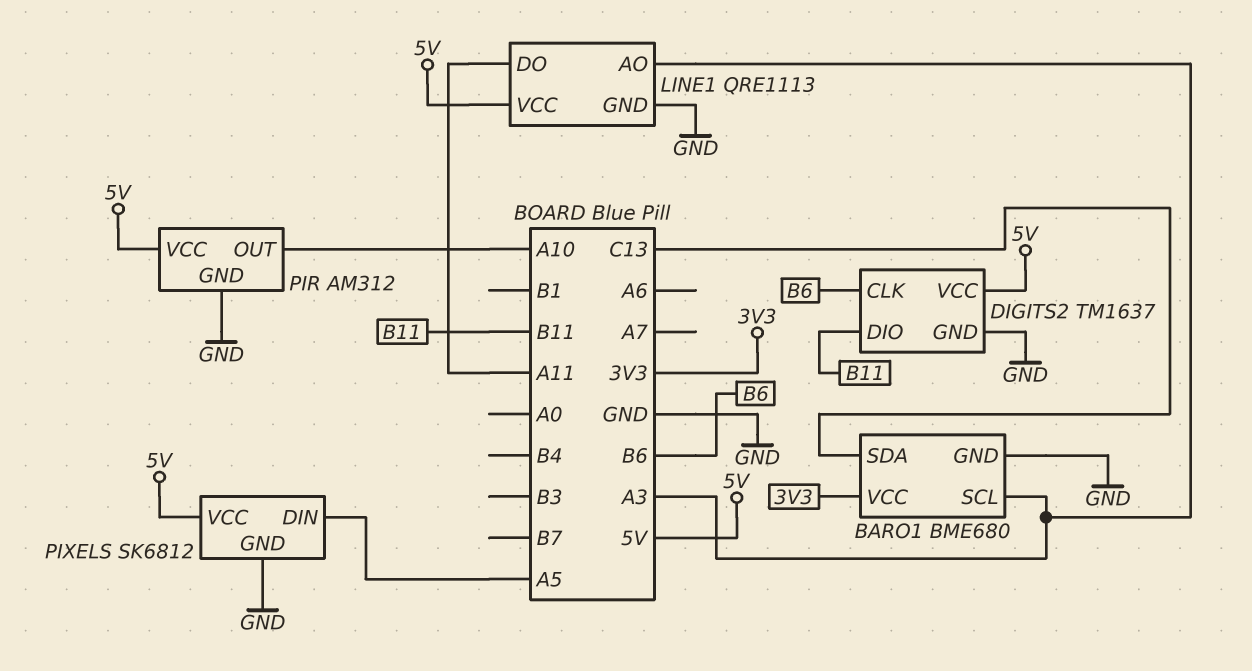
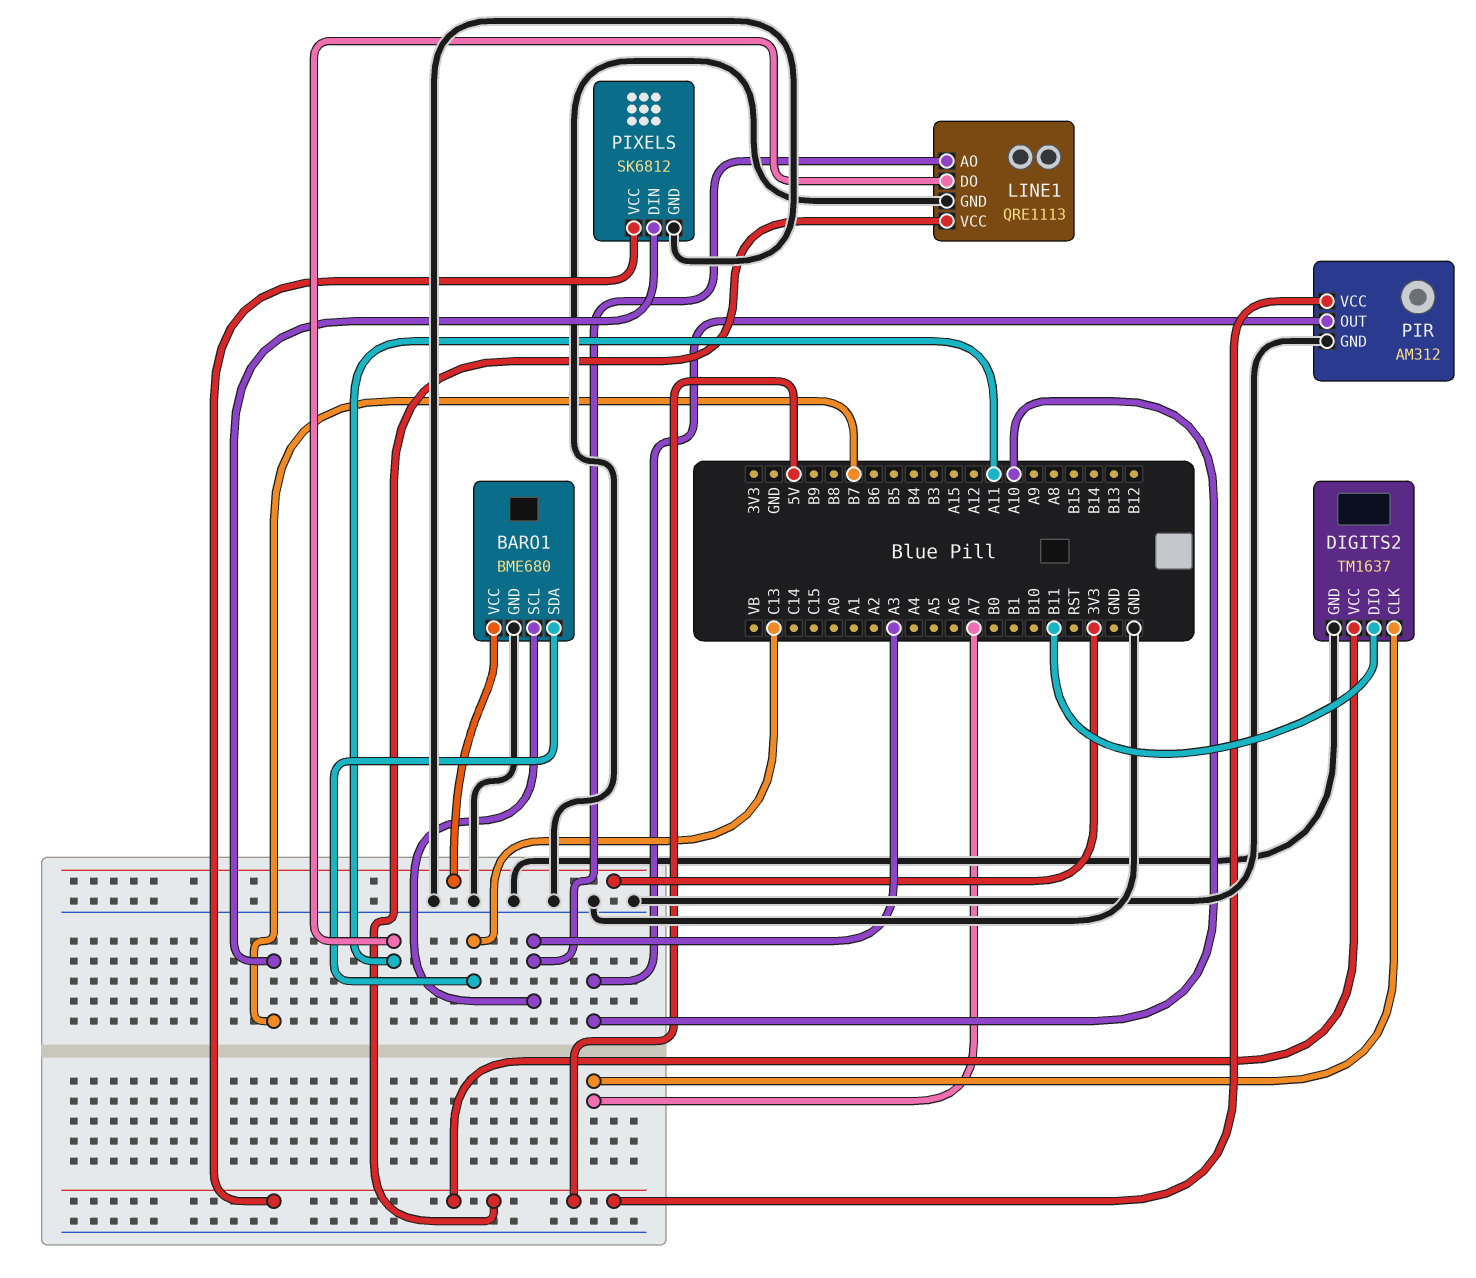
DIGITS2 pin CLK: B6 -> A7
PIXELS pin DIN: A5 -> B7

